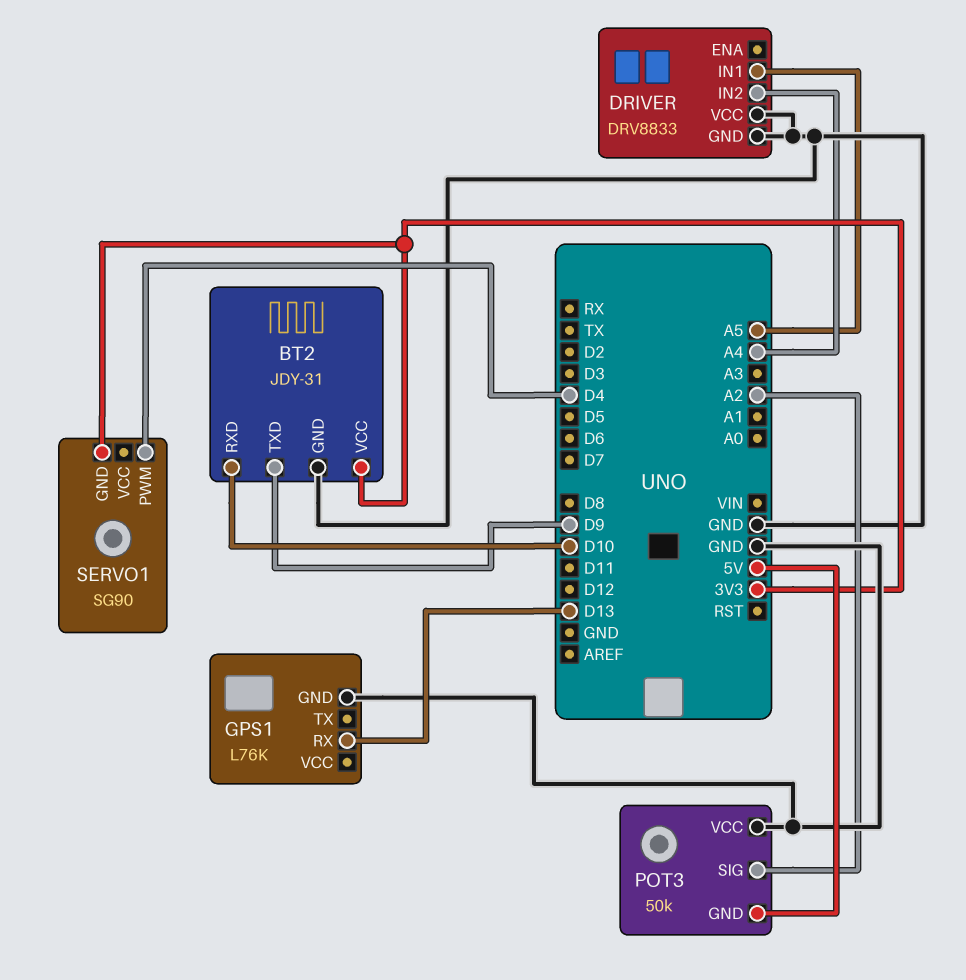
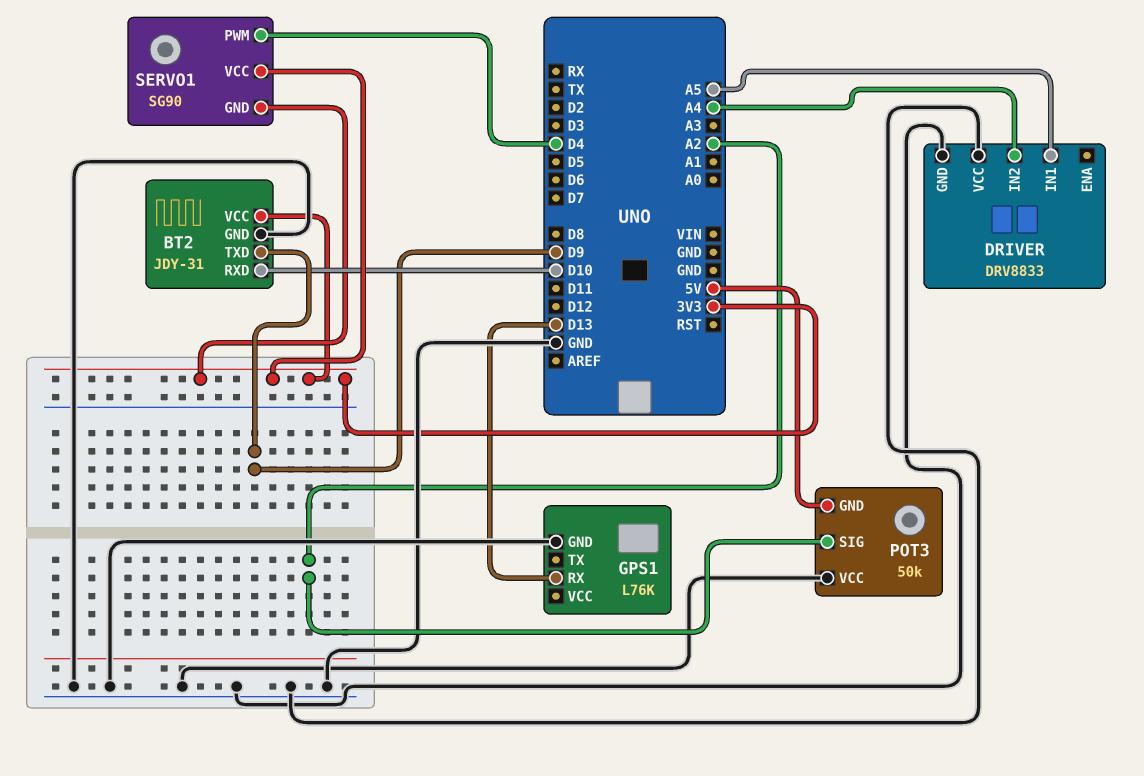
SERVO1 pin VCC: none -> 3V3

